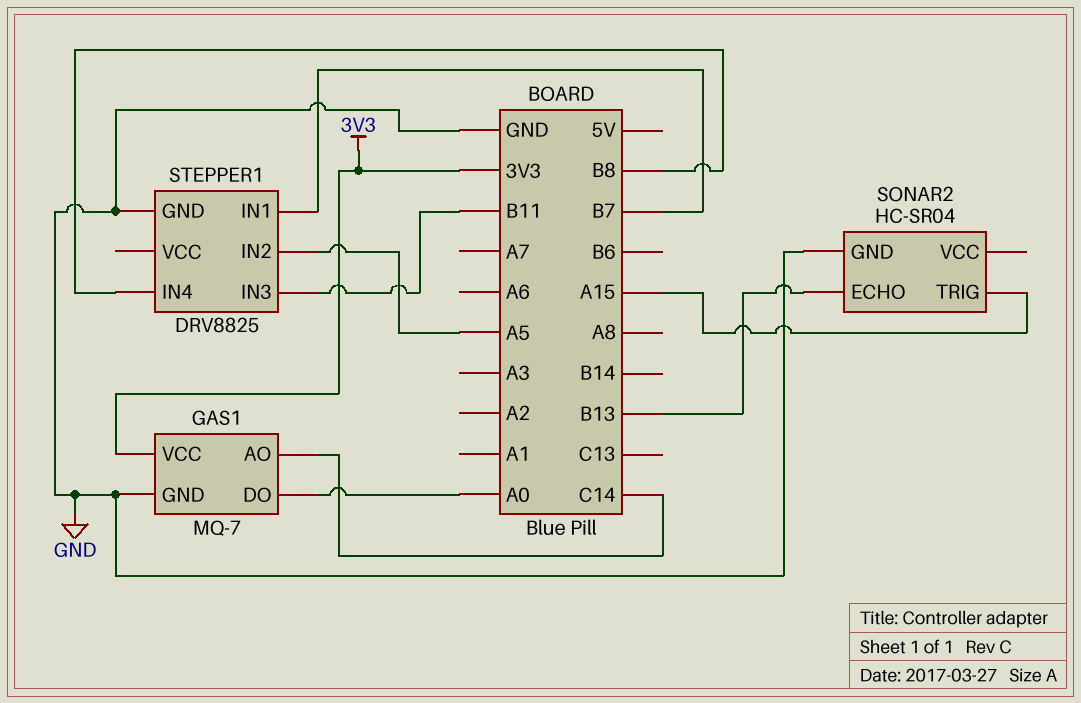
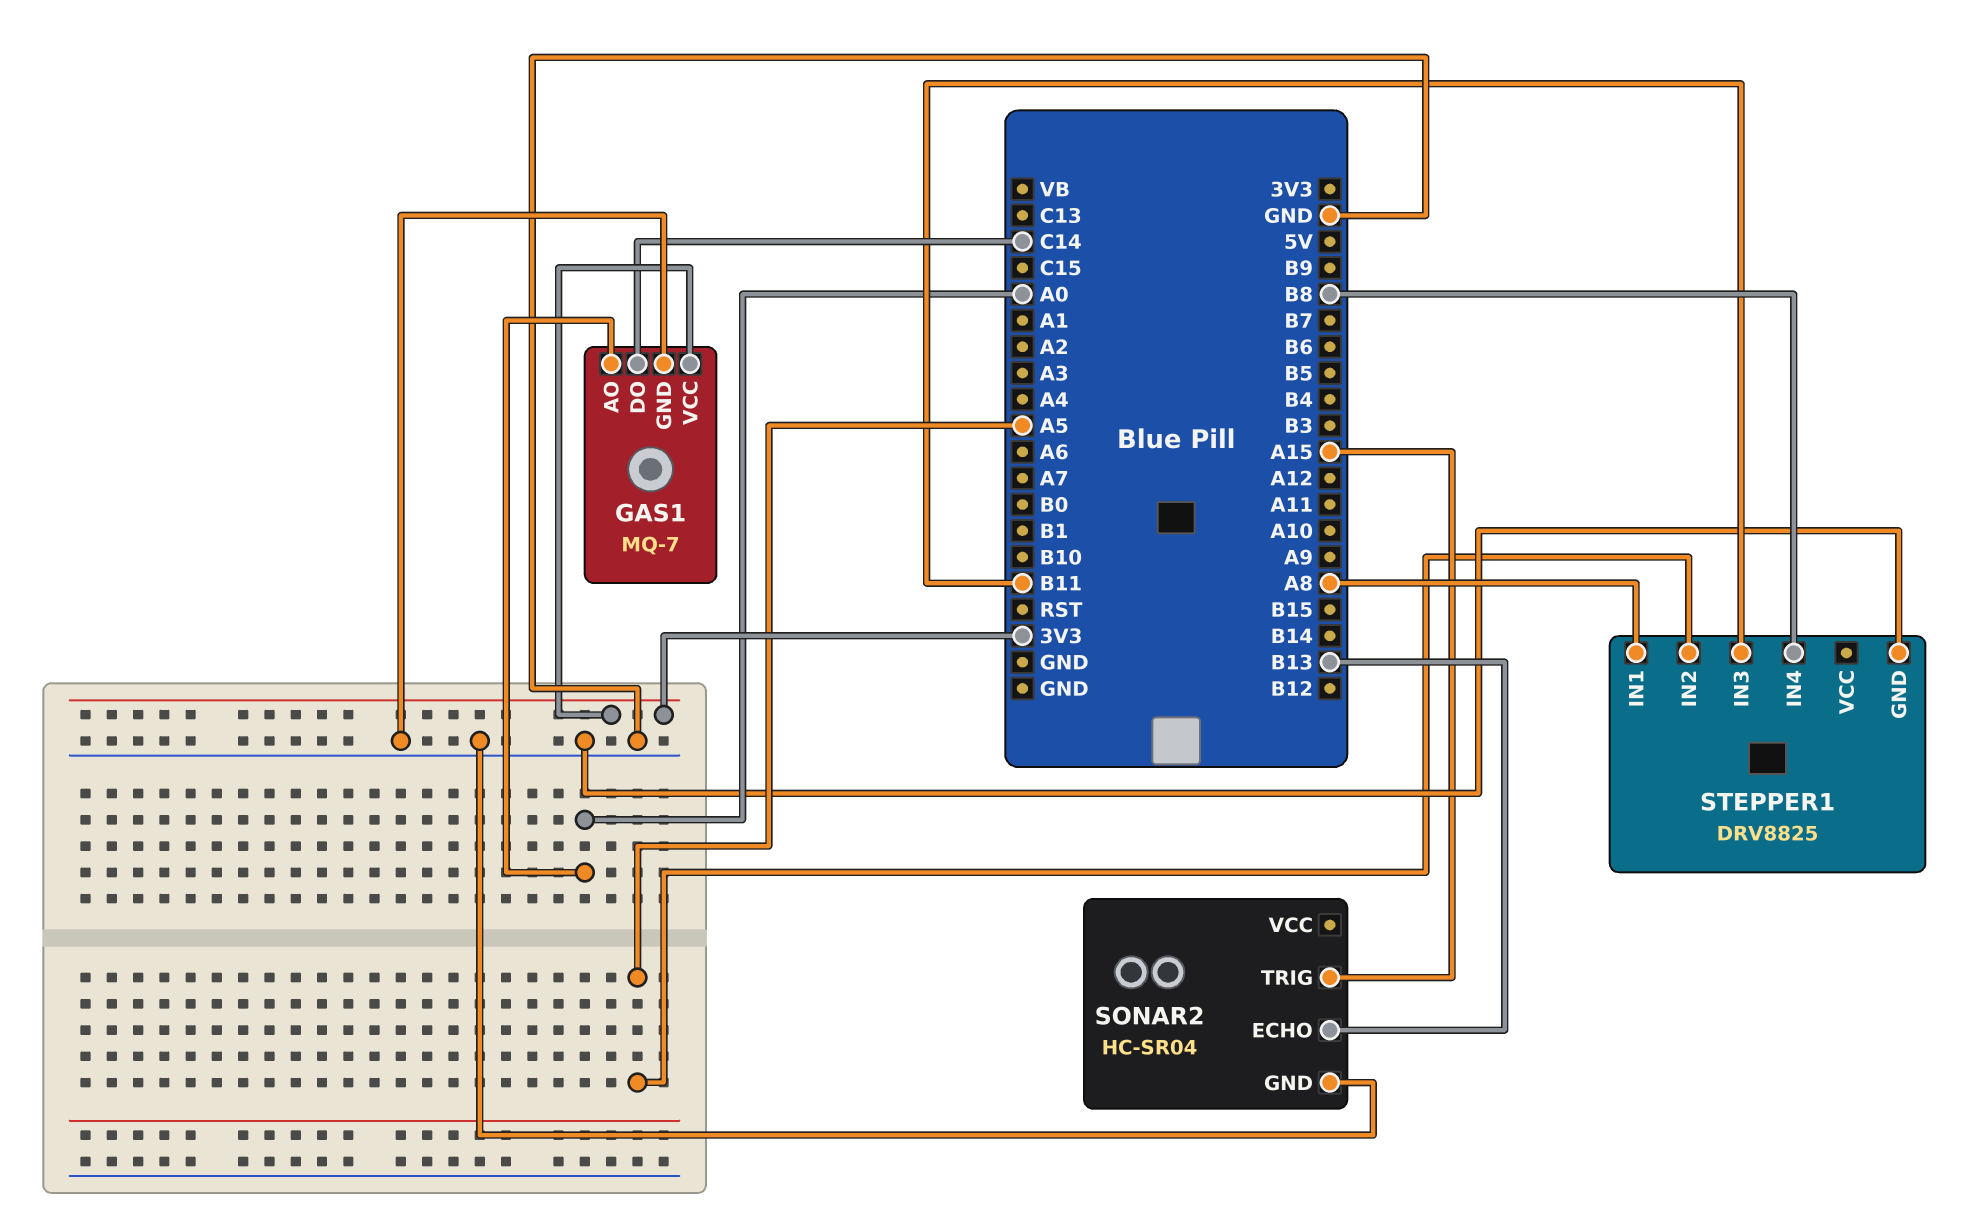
GAS1 pin AO: C14 -> A0
GAS1 pin DO: A0 -> C14
STEPPER1 pin IN1: B7 -> A8

